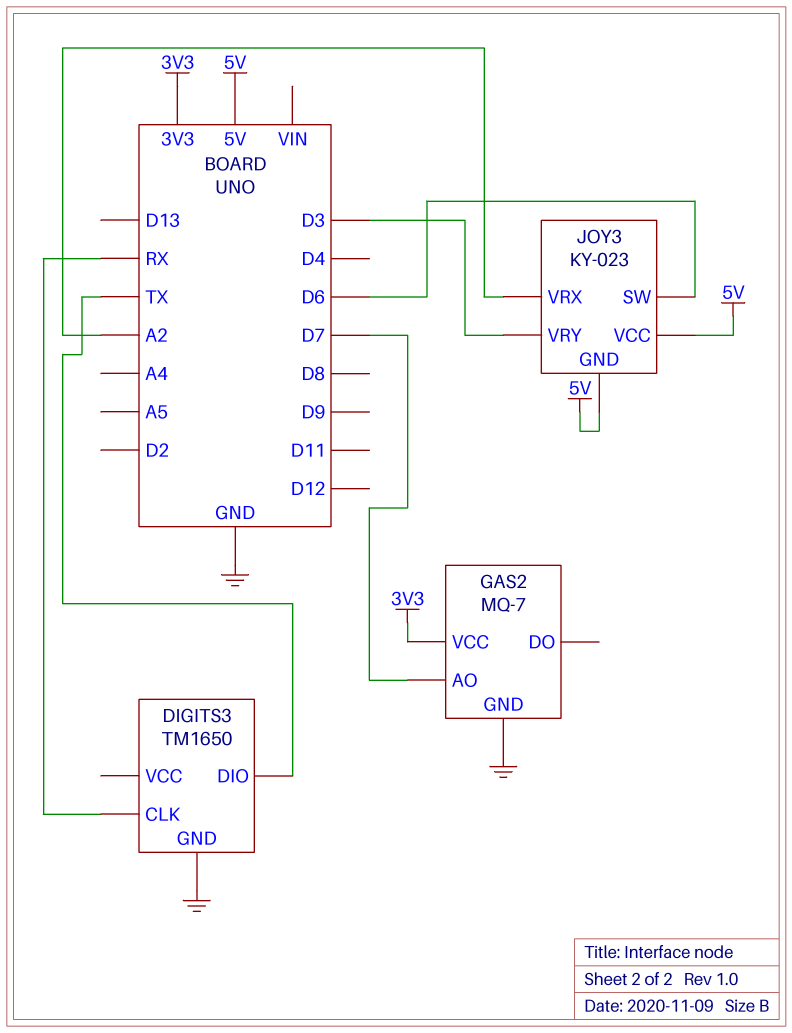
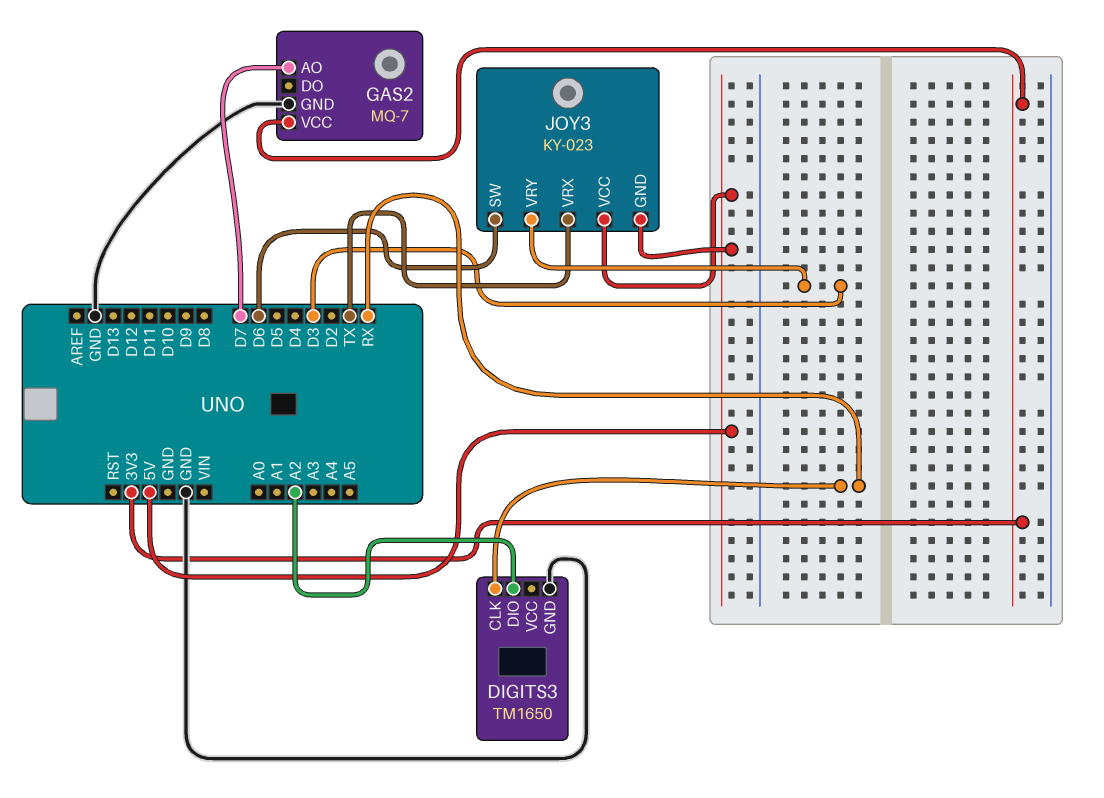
DIGITS3 pin DIO: TX -> A2
JOY3 pin VRX: A2 -> TX

